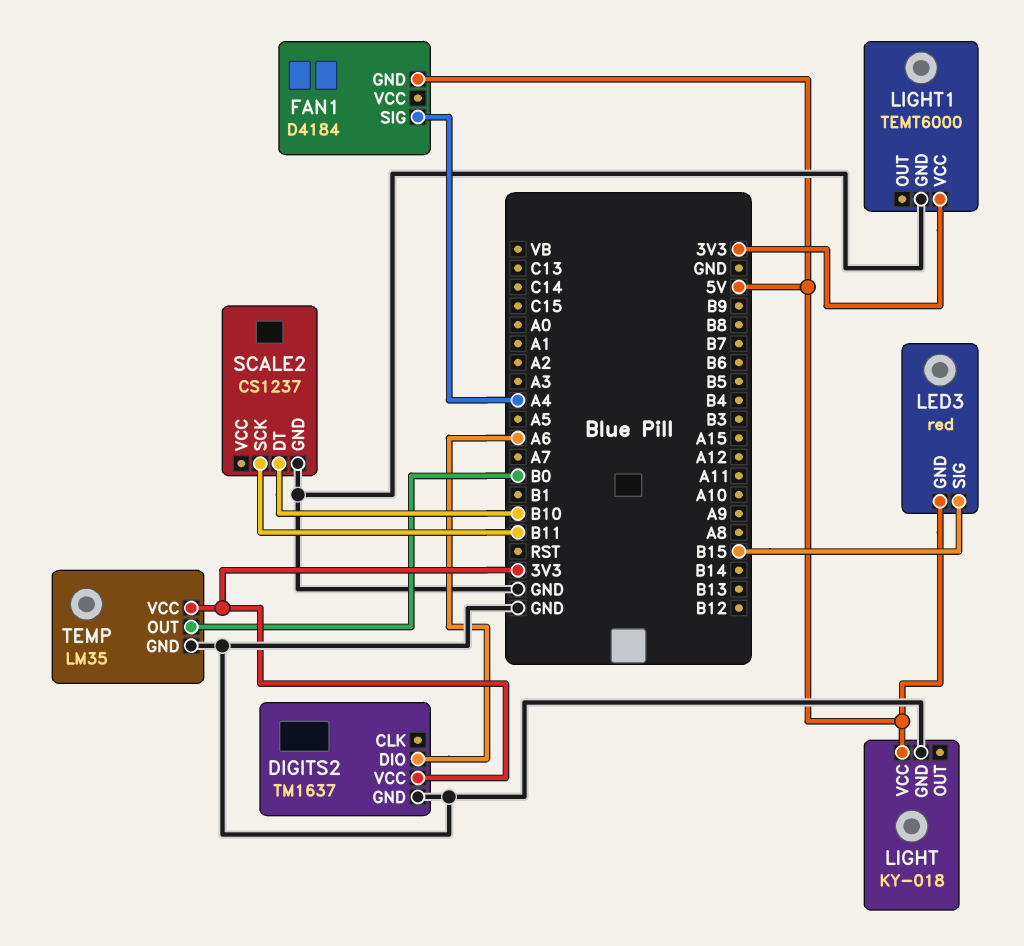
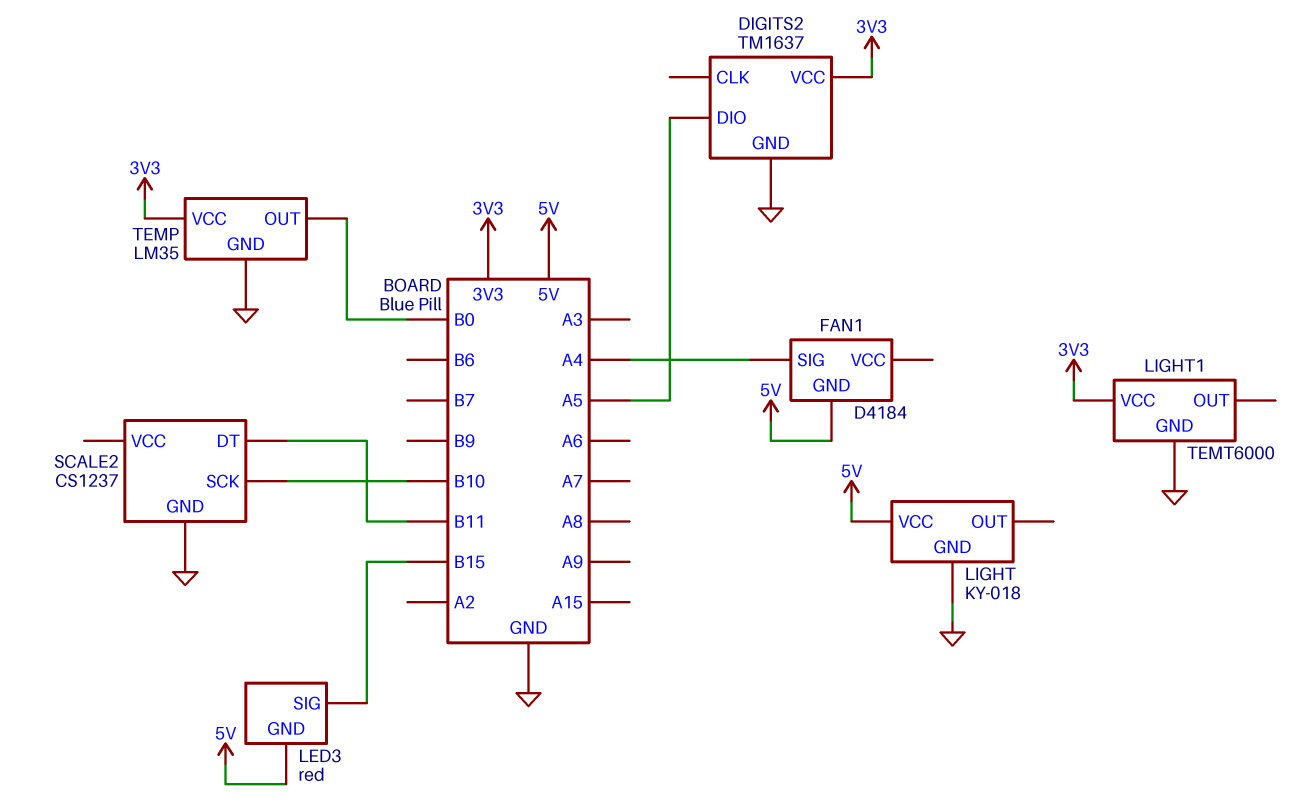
DIGITS2 pin DIO: A6 -> A5
SCALE2 pin DT: B10 -> B11
SCALE2 pin SCK: B11 -> B10

